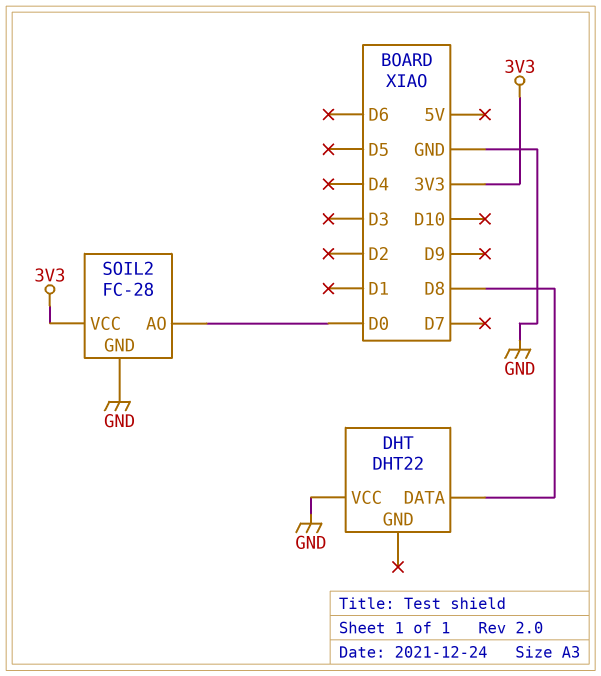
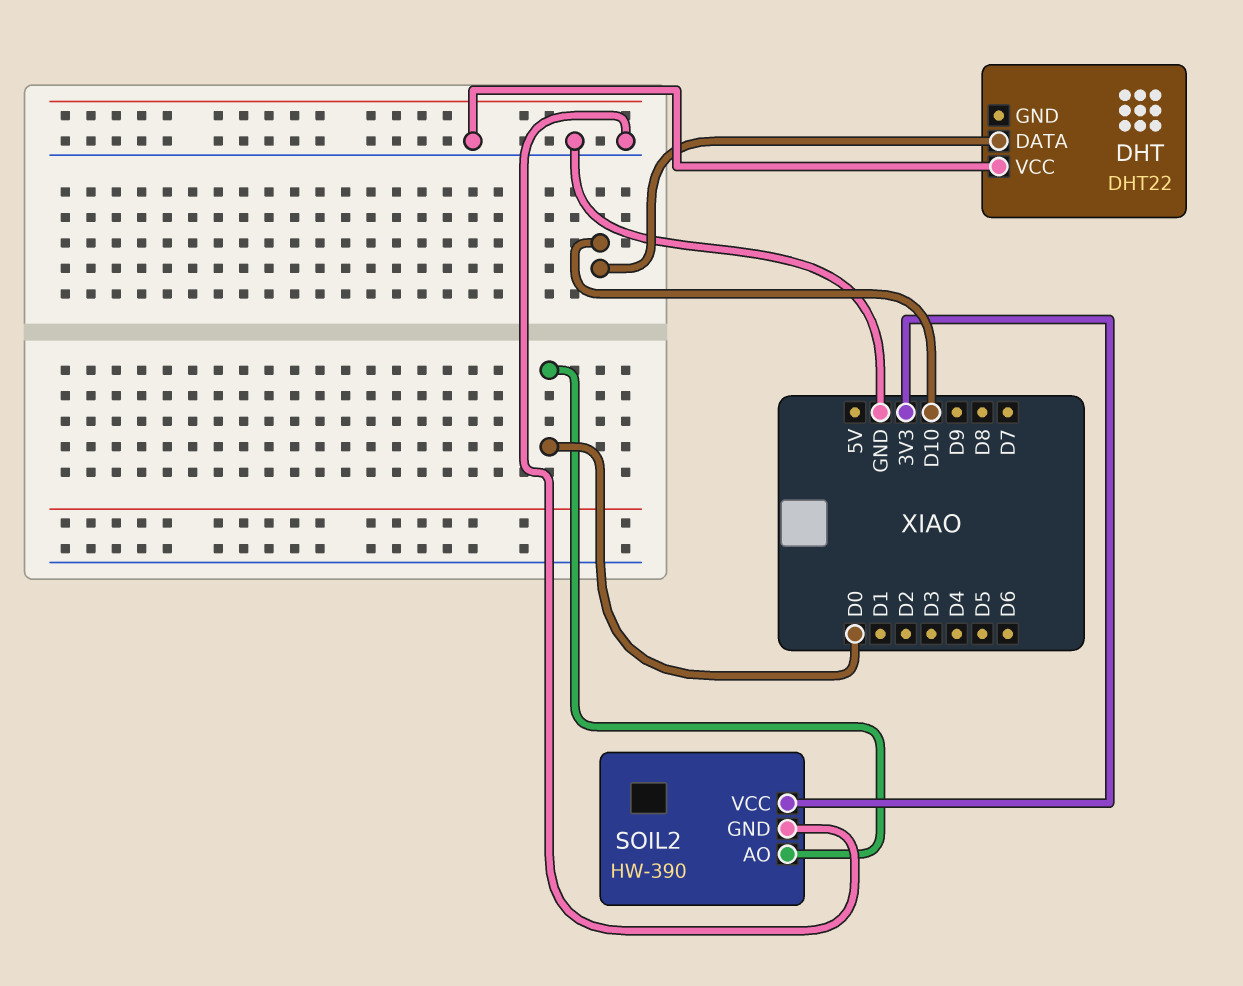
DHT pin DATA: D8 -> D10
SOIL2: FC-28 -> HW-390

